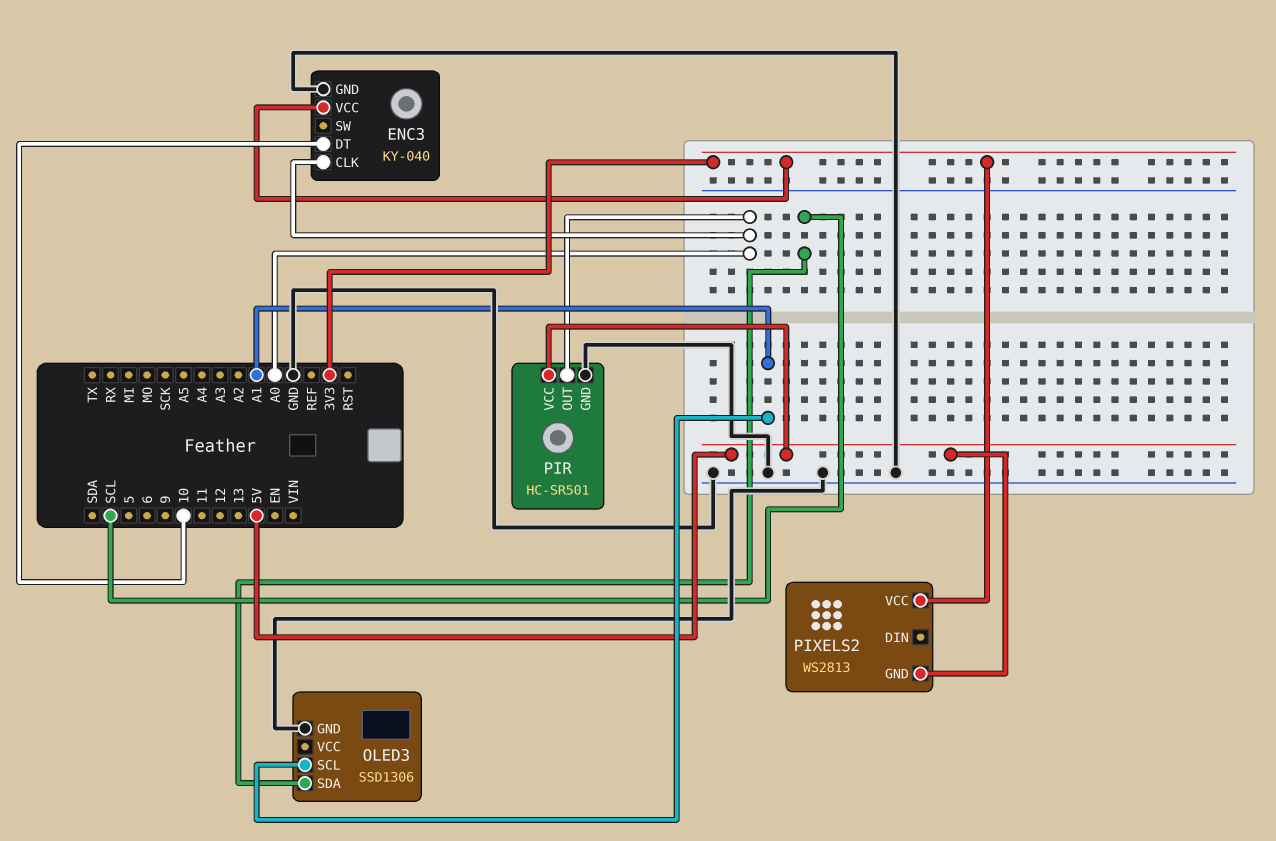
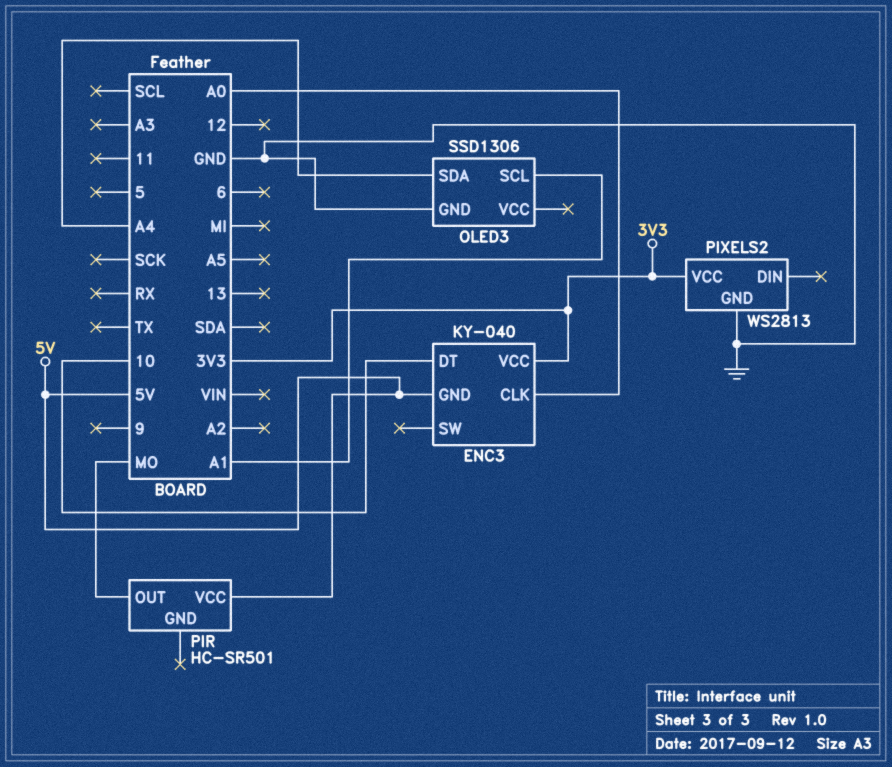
ENC3 pin GND: GND -> 5V
OLED3 pin SDA: SCL -> A4
PIR pin GND: GND -> none
PIR pin OUT: A0 -> MO
PIXELS2 pin GND: 5V -> GND

